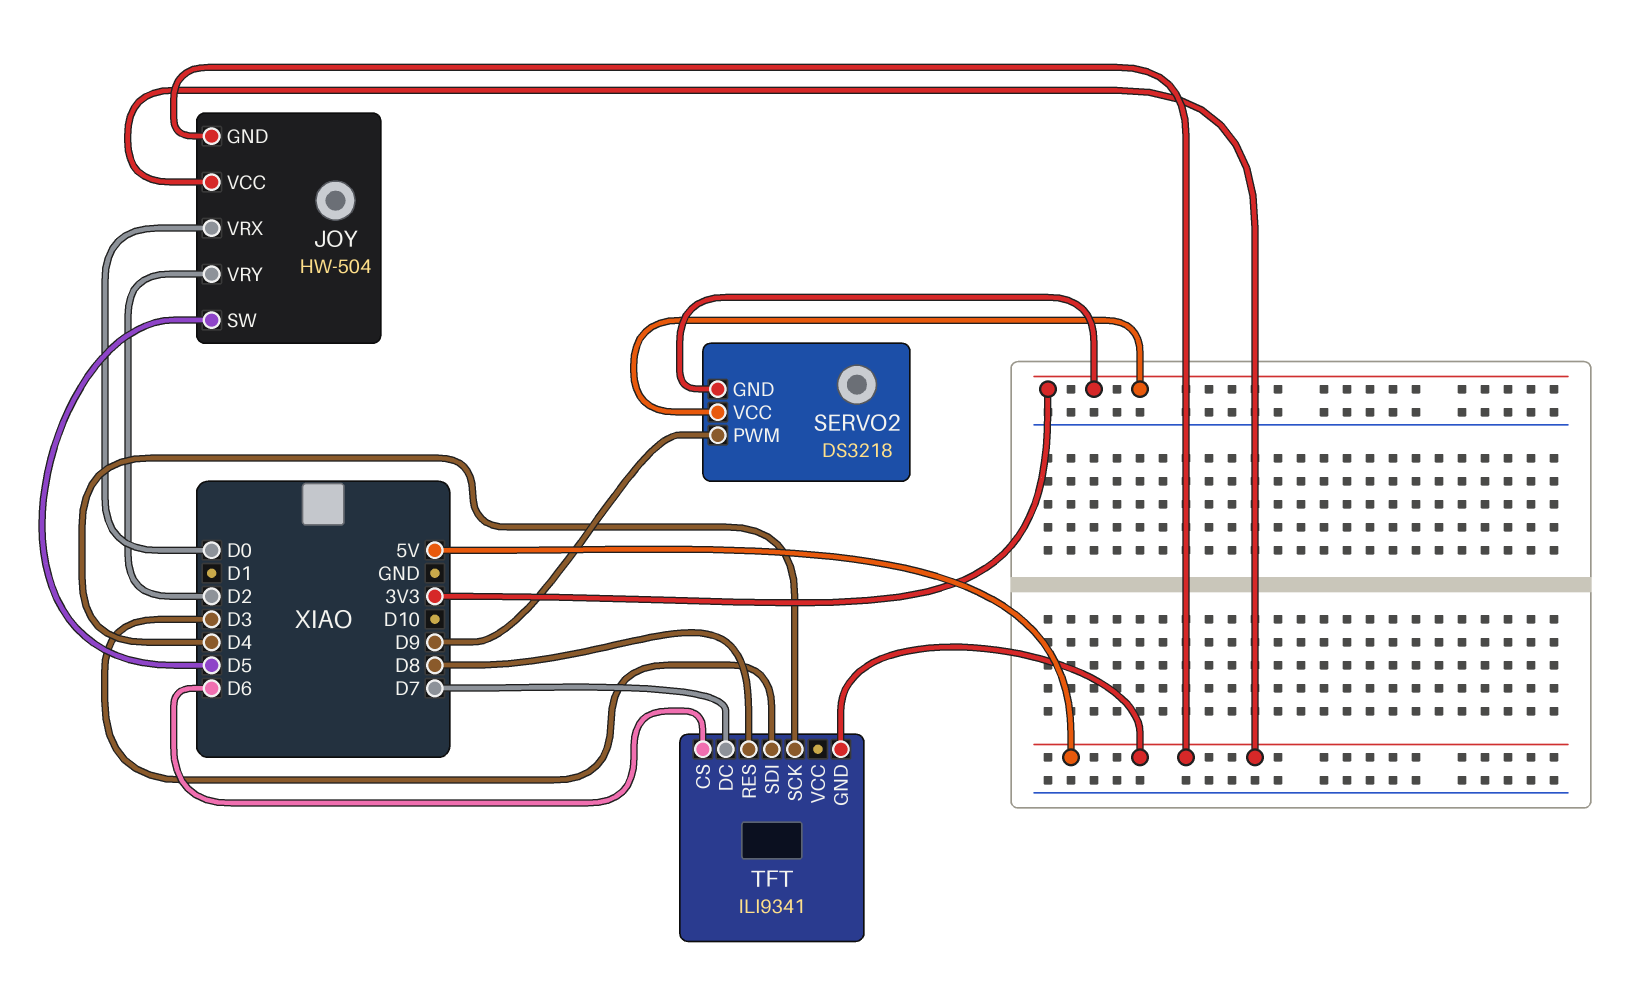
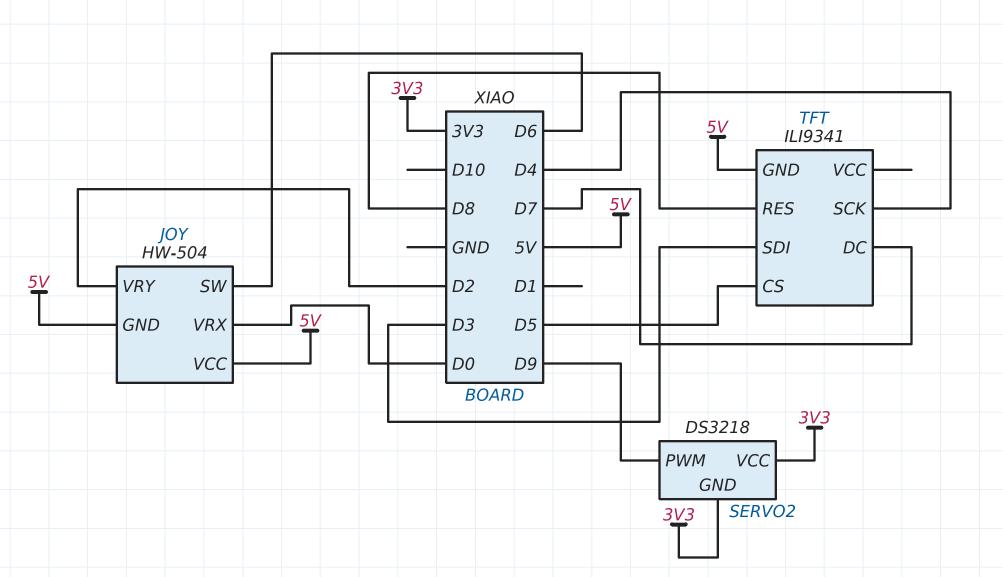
JOY pin SW: D5 -> D6
TFT pin CS: D6 -> D5

